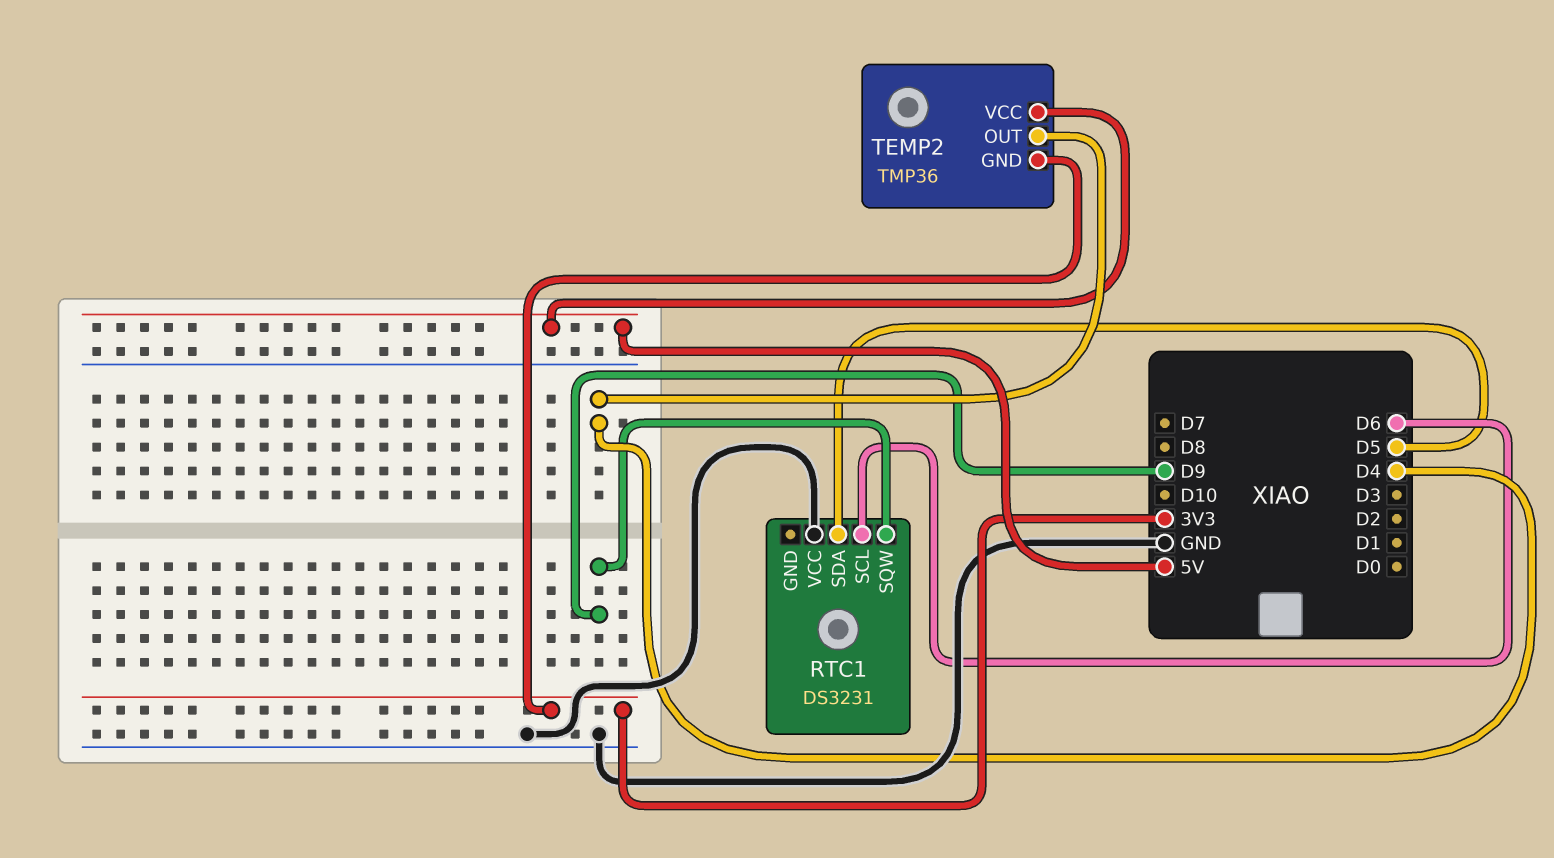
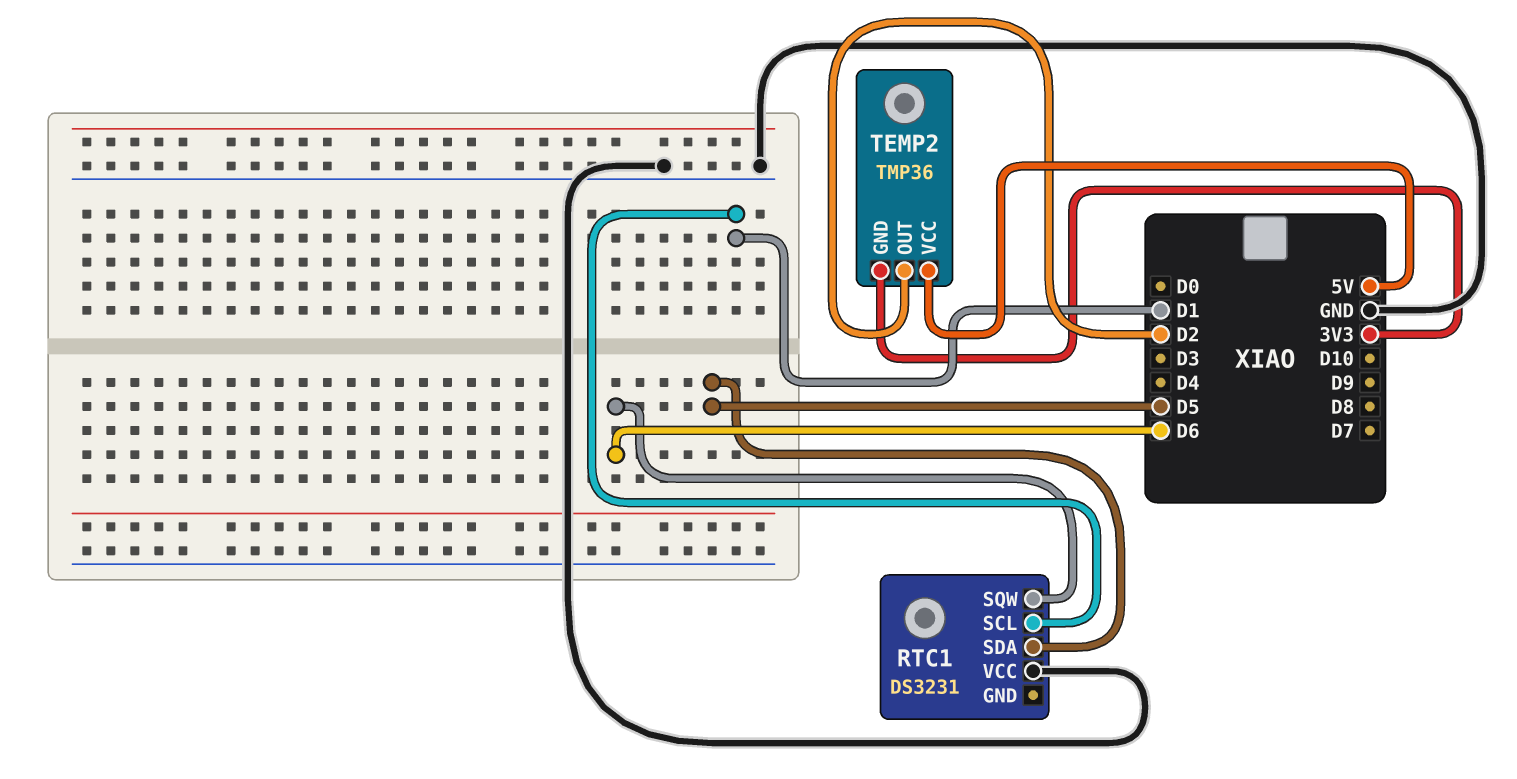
RTC1 pin SCL: D6 -> D1
RTC1 pin SQW: D9 -> D6
TEMP2 pin OUT: D4 -> D2

